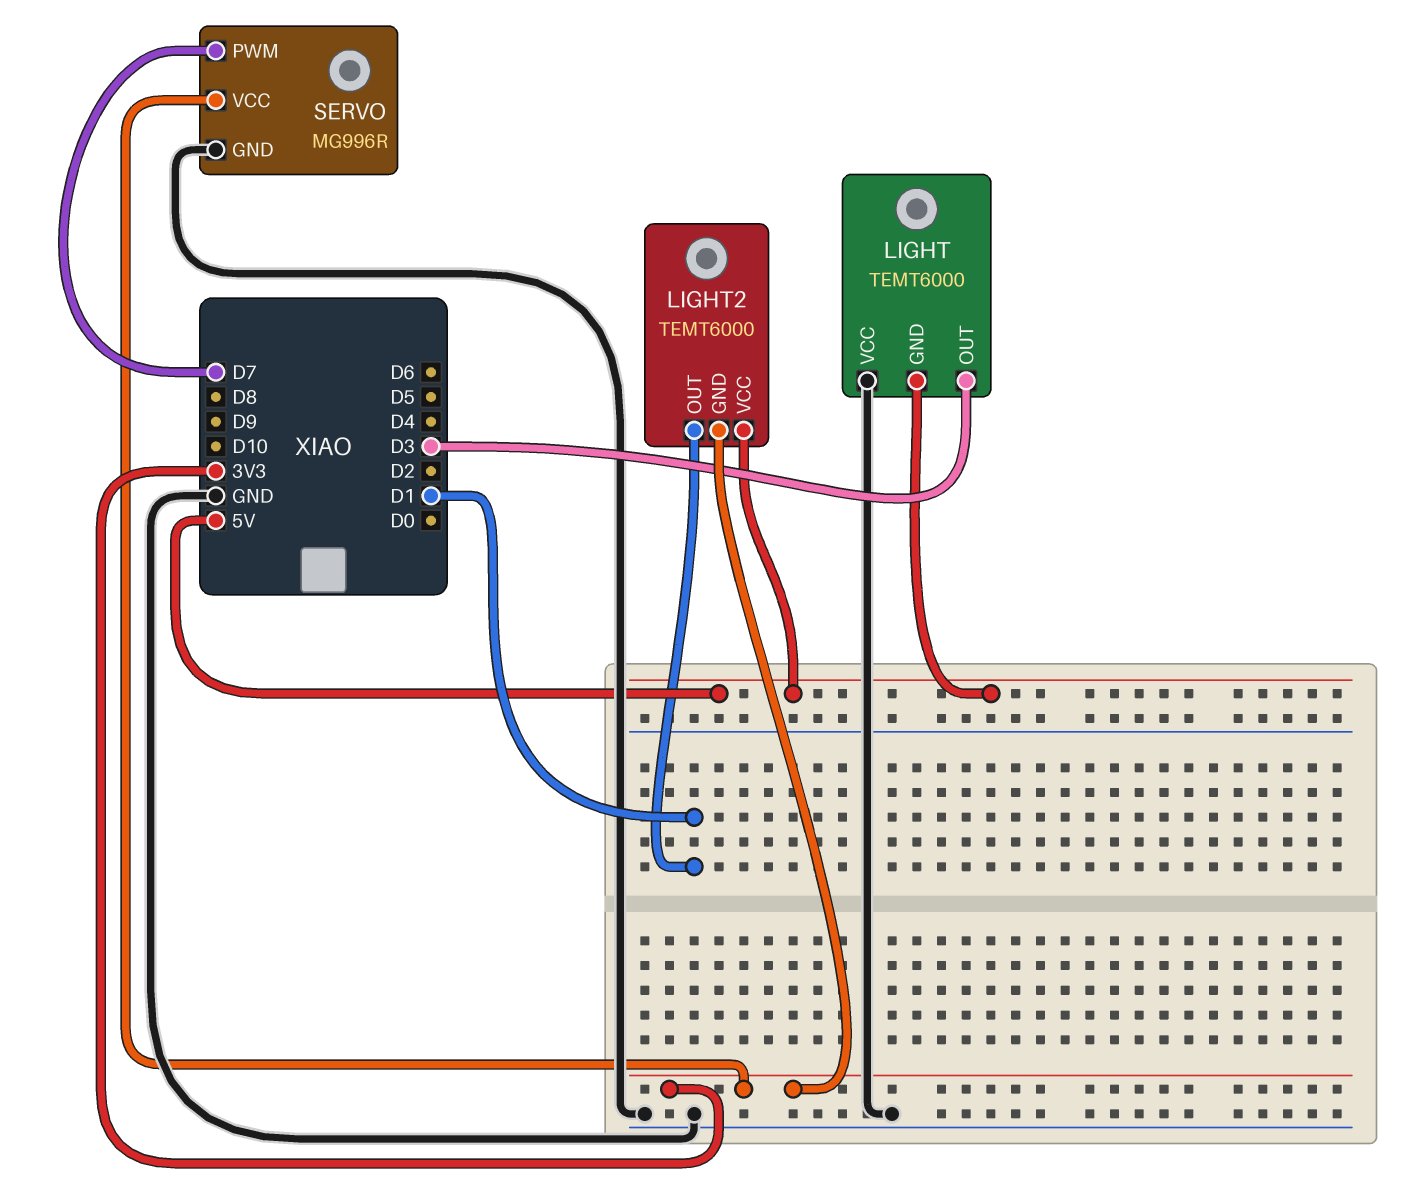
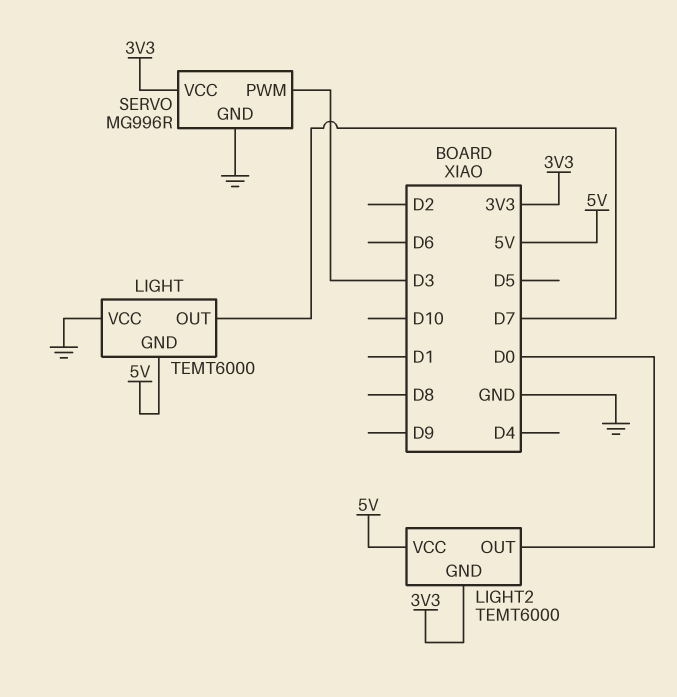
LIGHT pin OUT: D3 -> D7
LIGHT2 pin OUT: D1 -> D0
SERVO pin PWM: D7 -> D3

